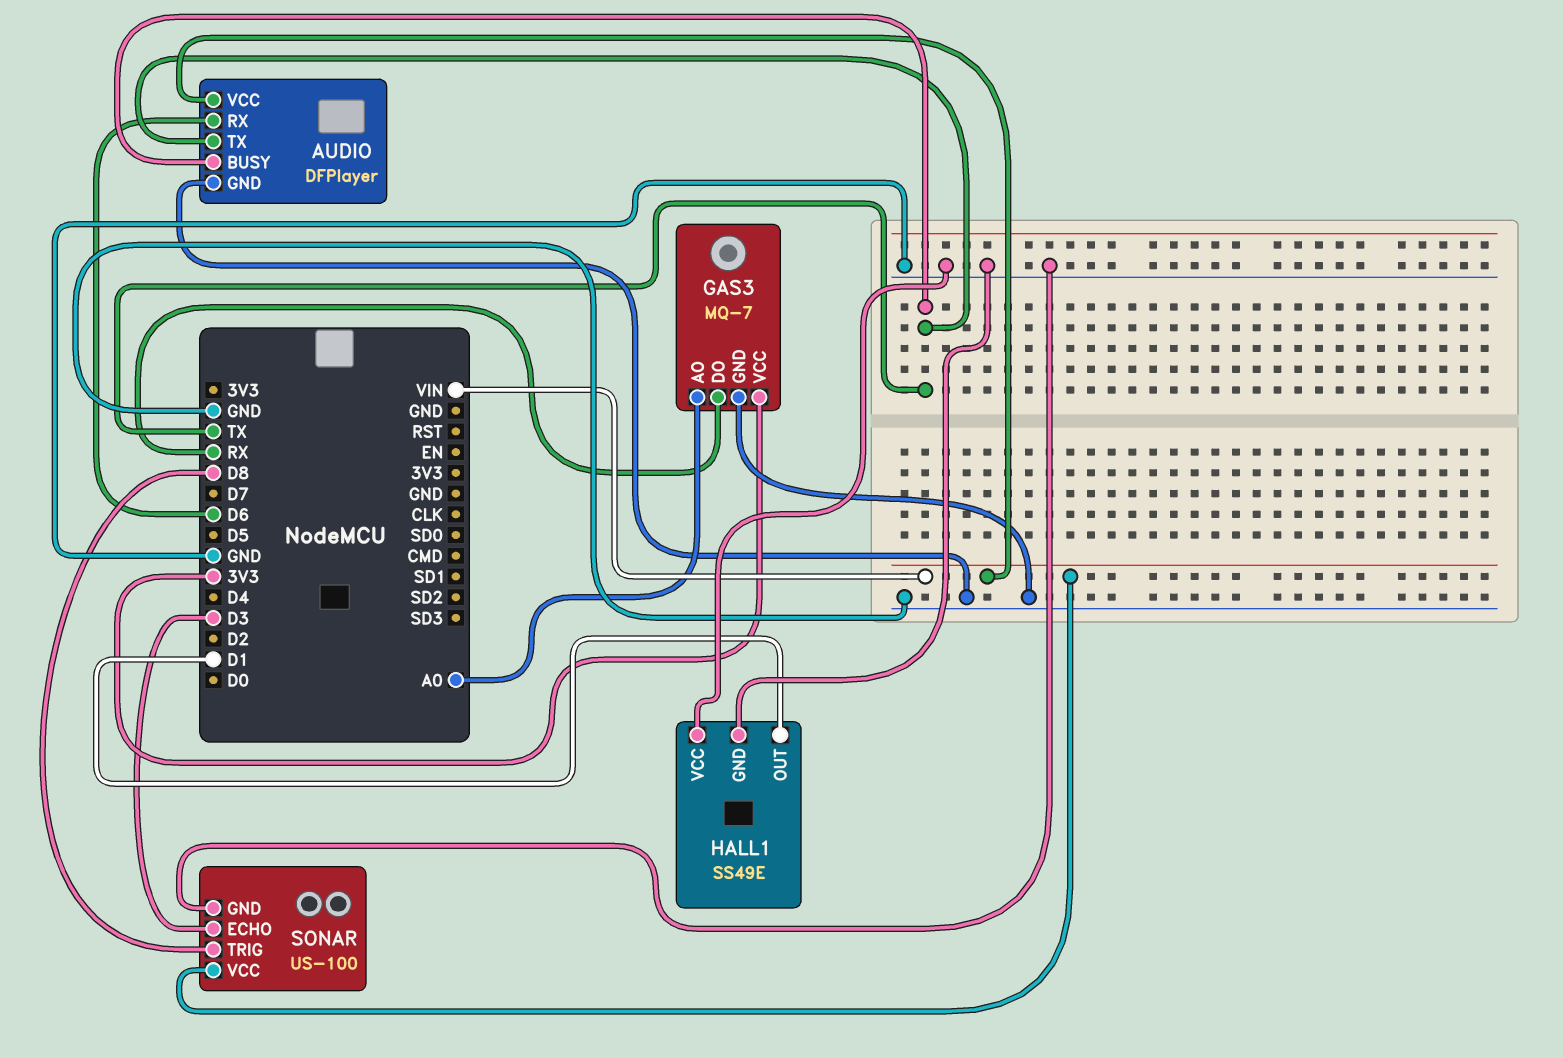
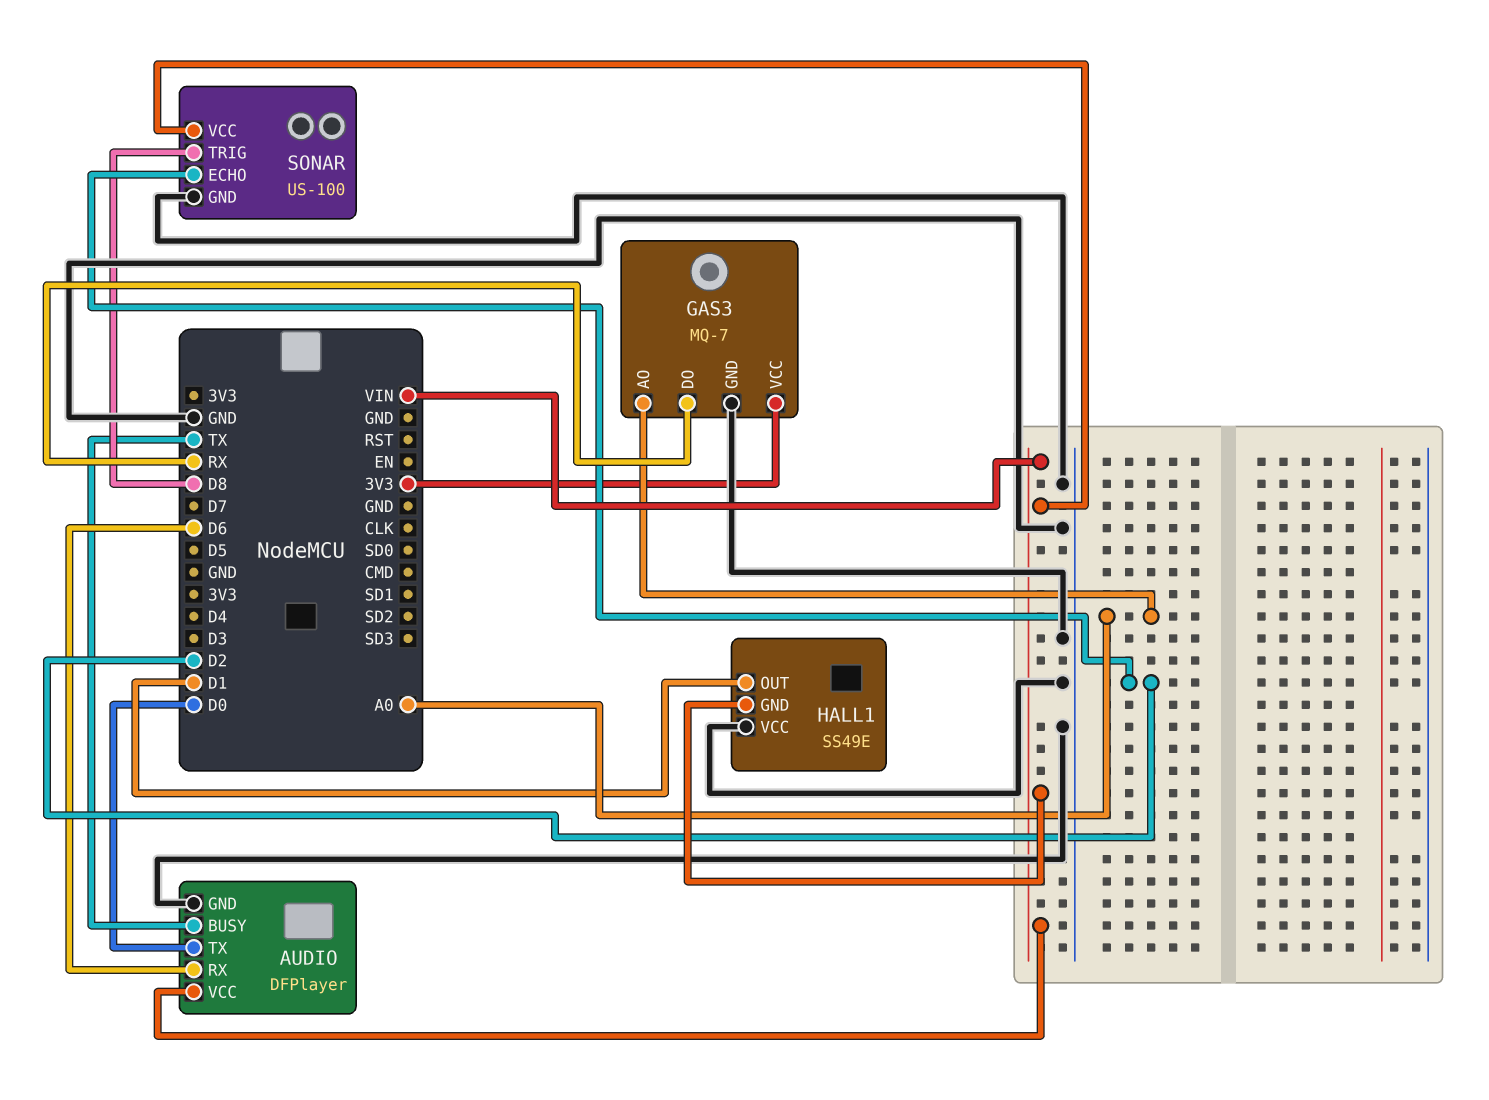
AUDIO pin TX: TX -> D0
HALL1 pin GND: GND -> VIN
SONAR pin ECHO: D3 -> D2

